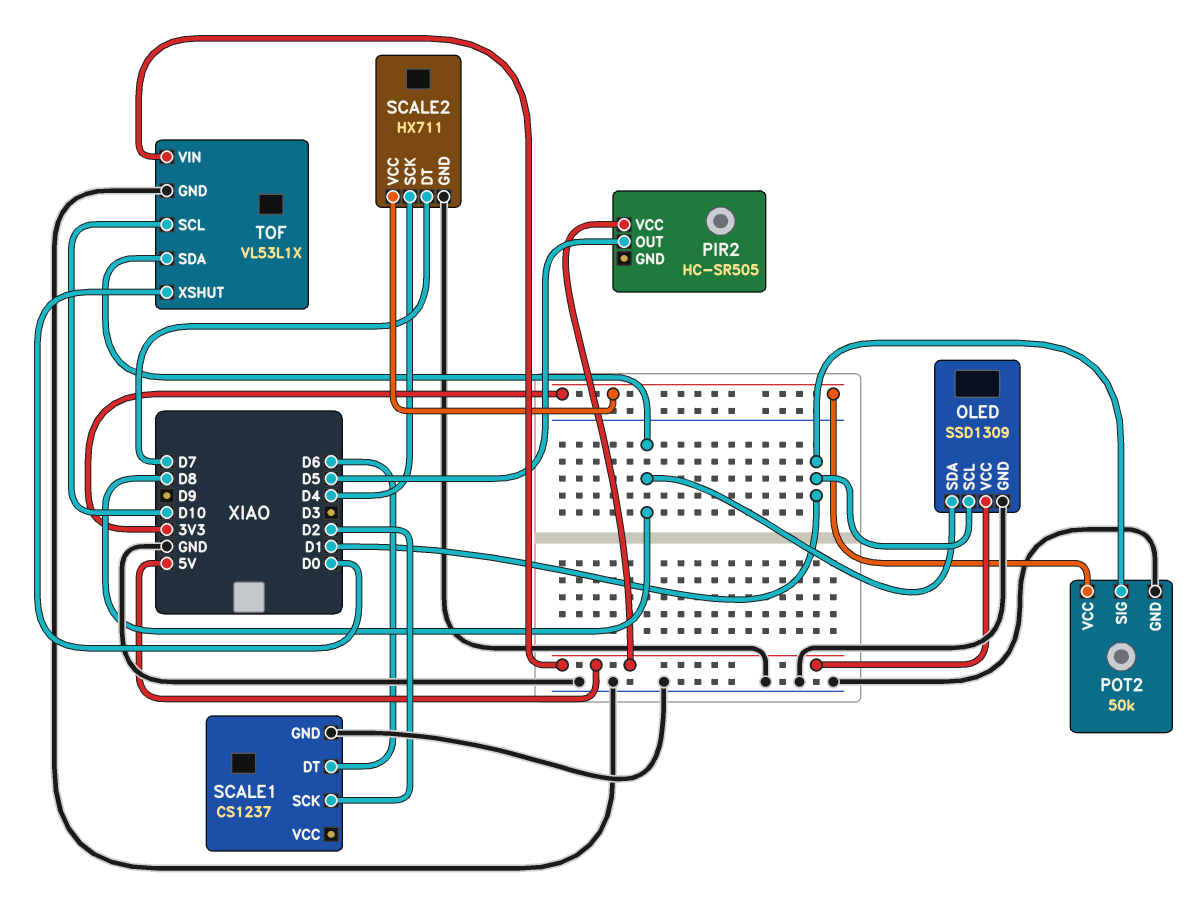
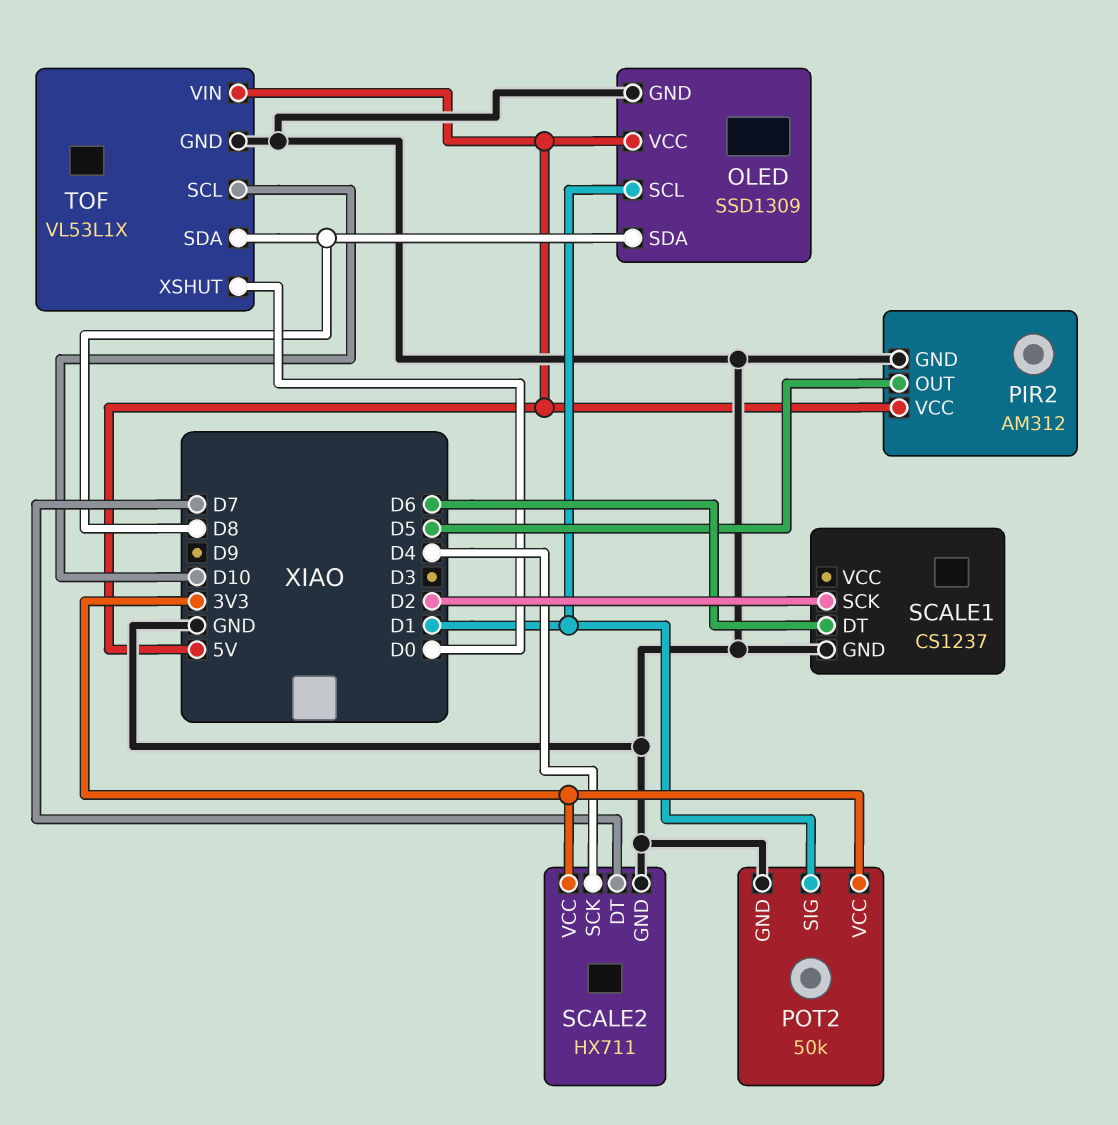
PIR2: HC-SR505 -> AM312
PIR2 pin GND: none -> GND

